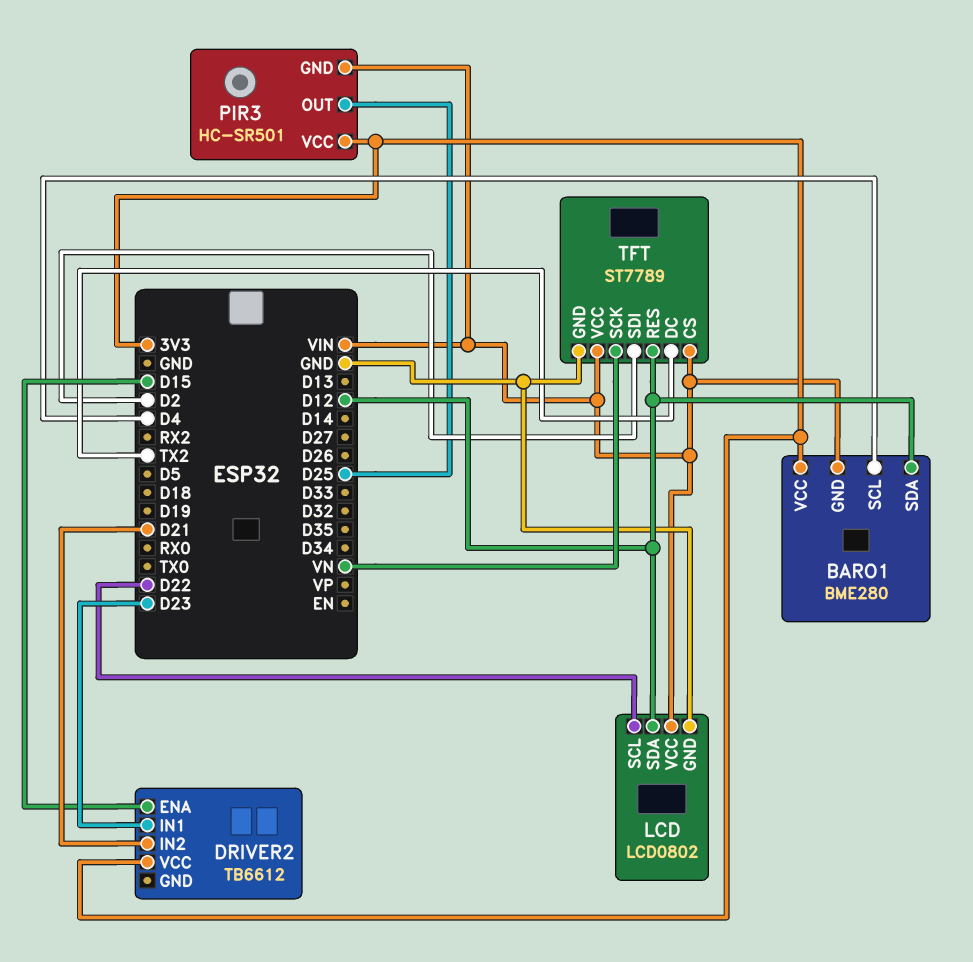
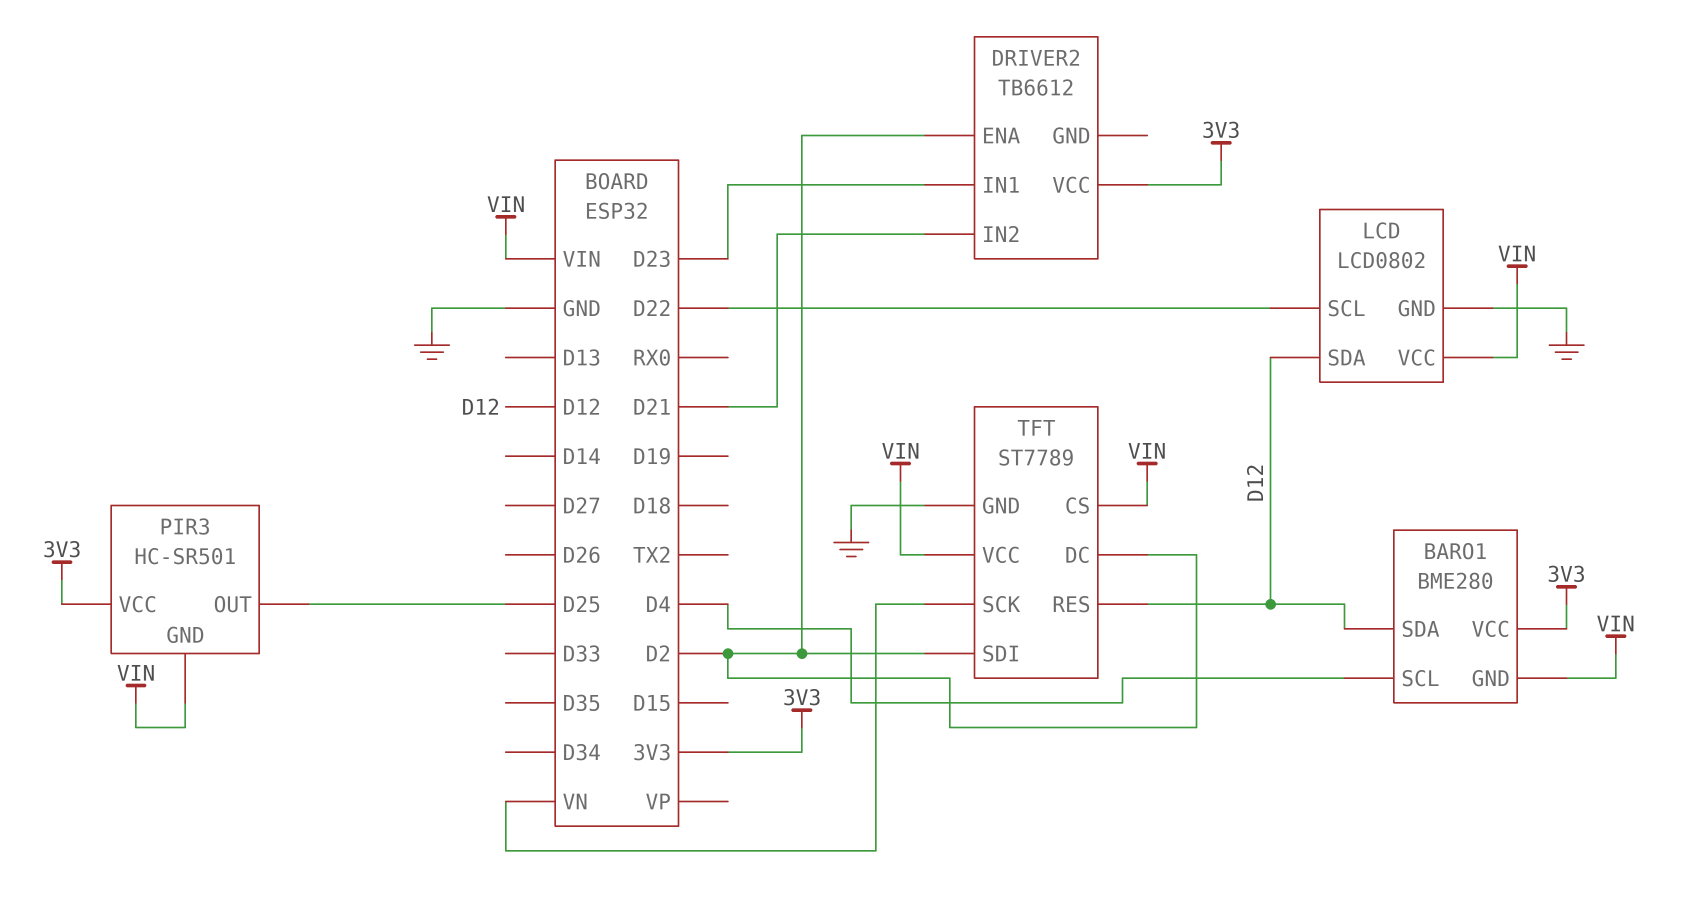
DRIVER2 pin ENA: D15 -> D2
TFT pin DC: TX2 -> D2

